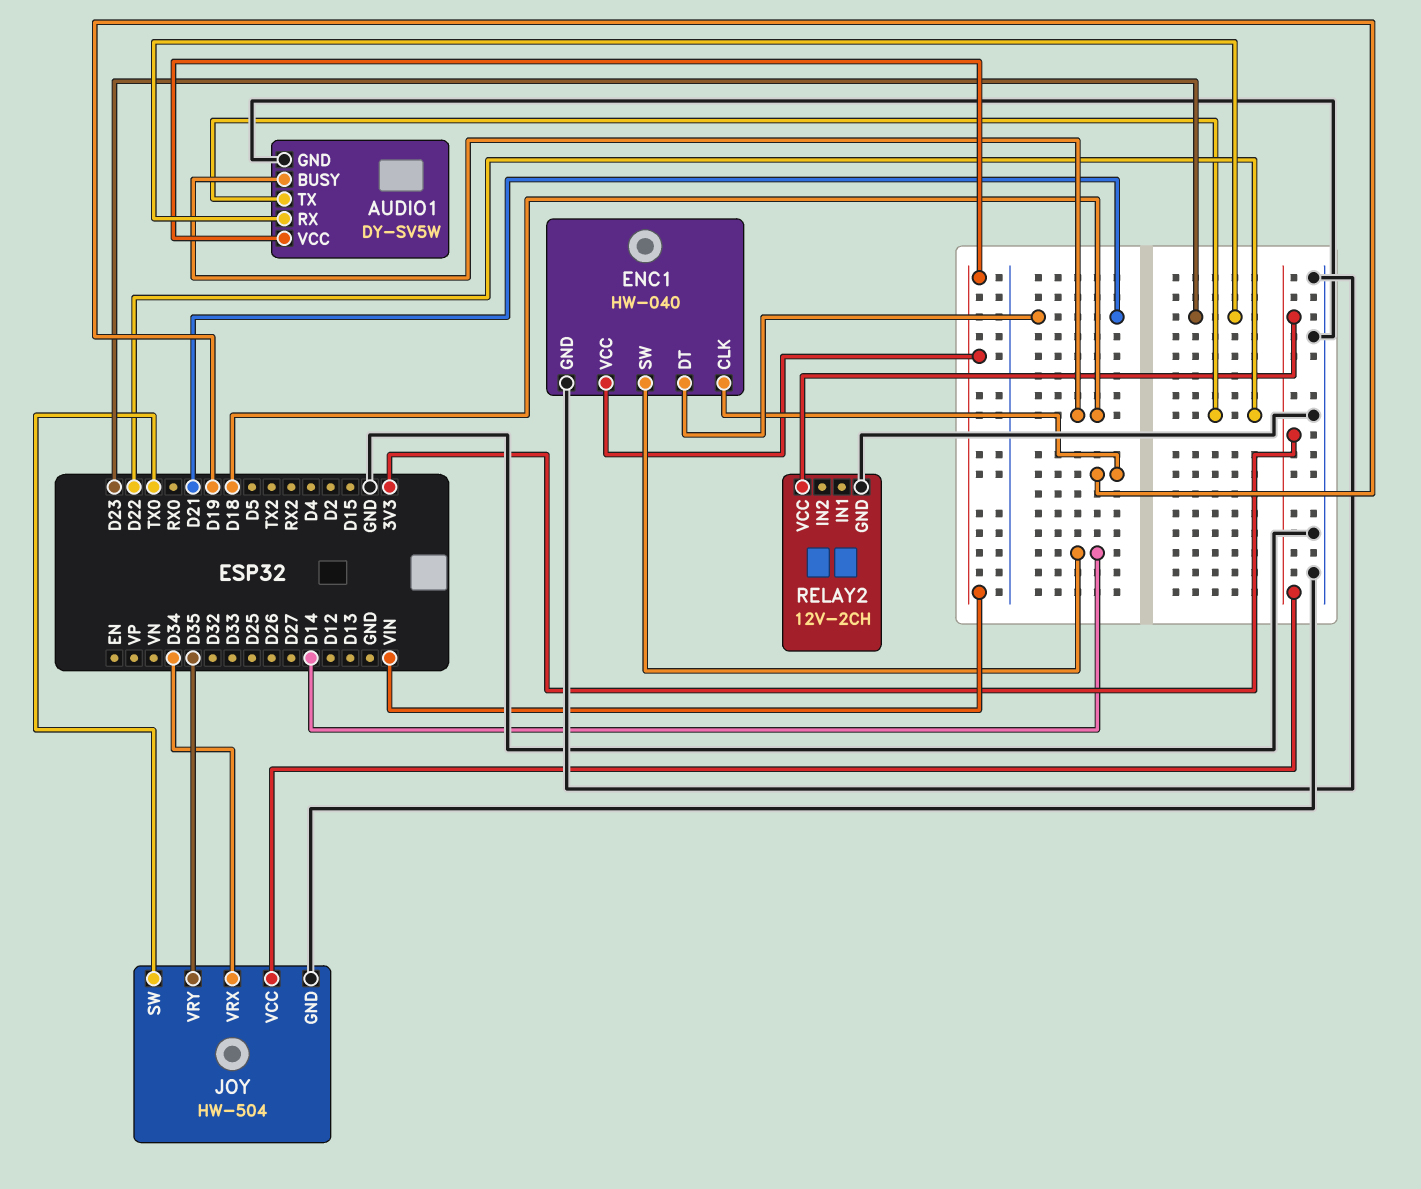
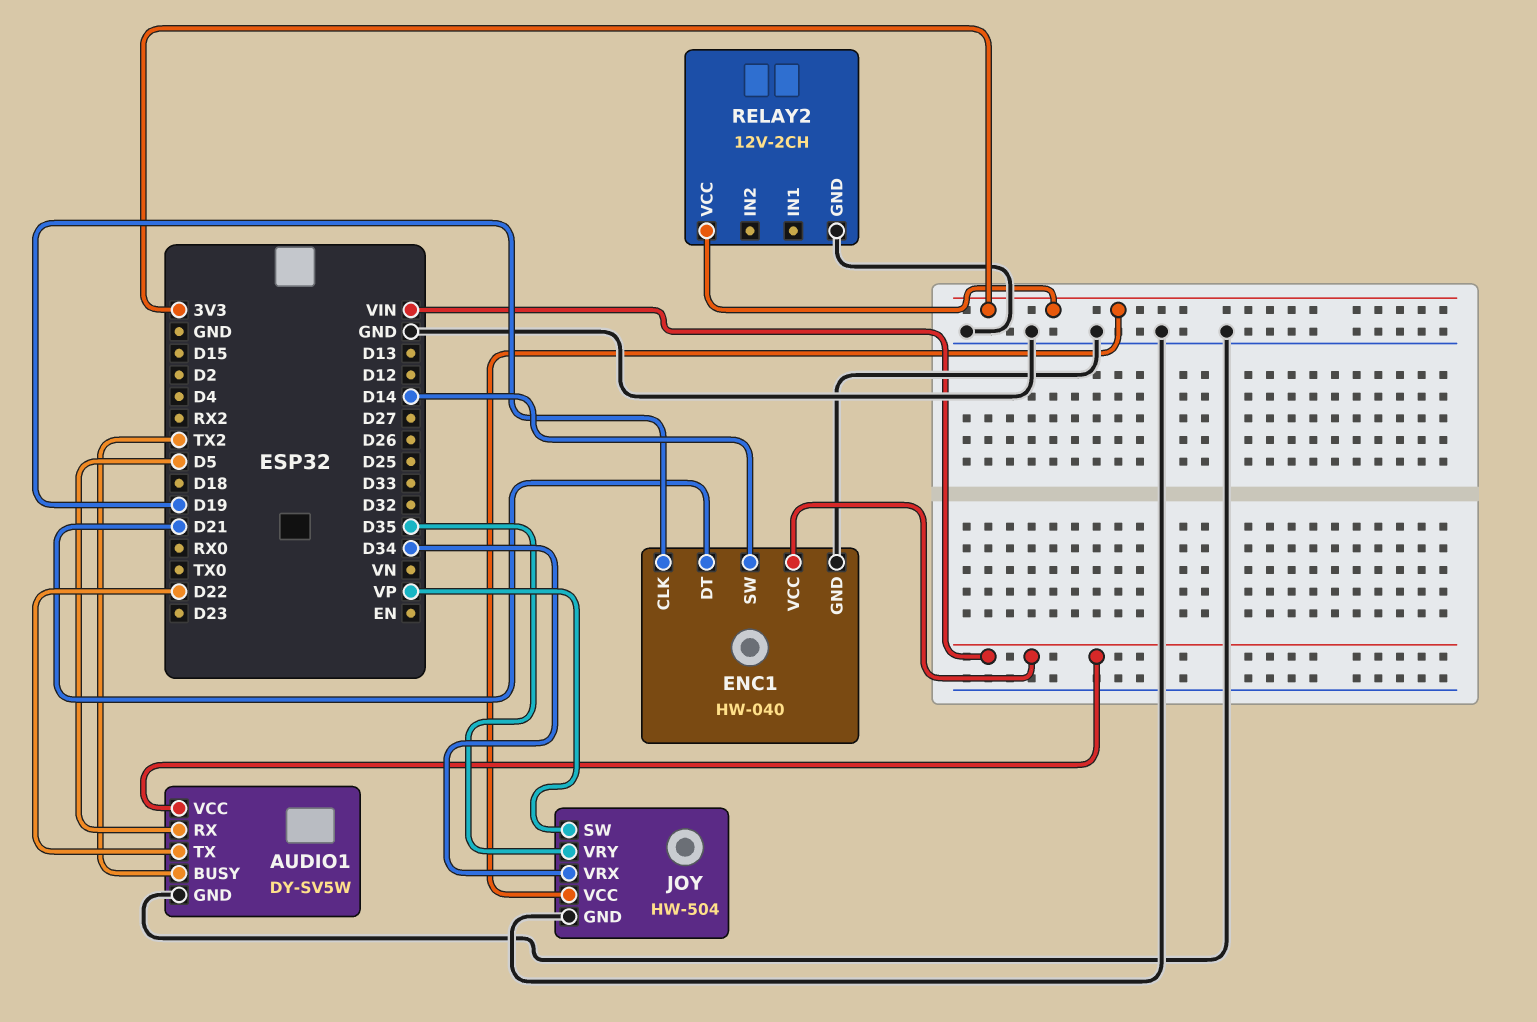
AUDIO1 pin BUSY: D18 -> TX2
AUDIO1 pin RX: D23 -> D5
JOY pin SW: TX0 -> VP

